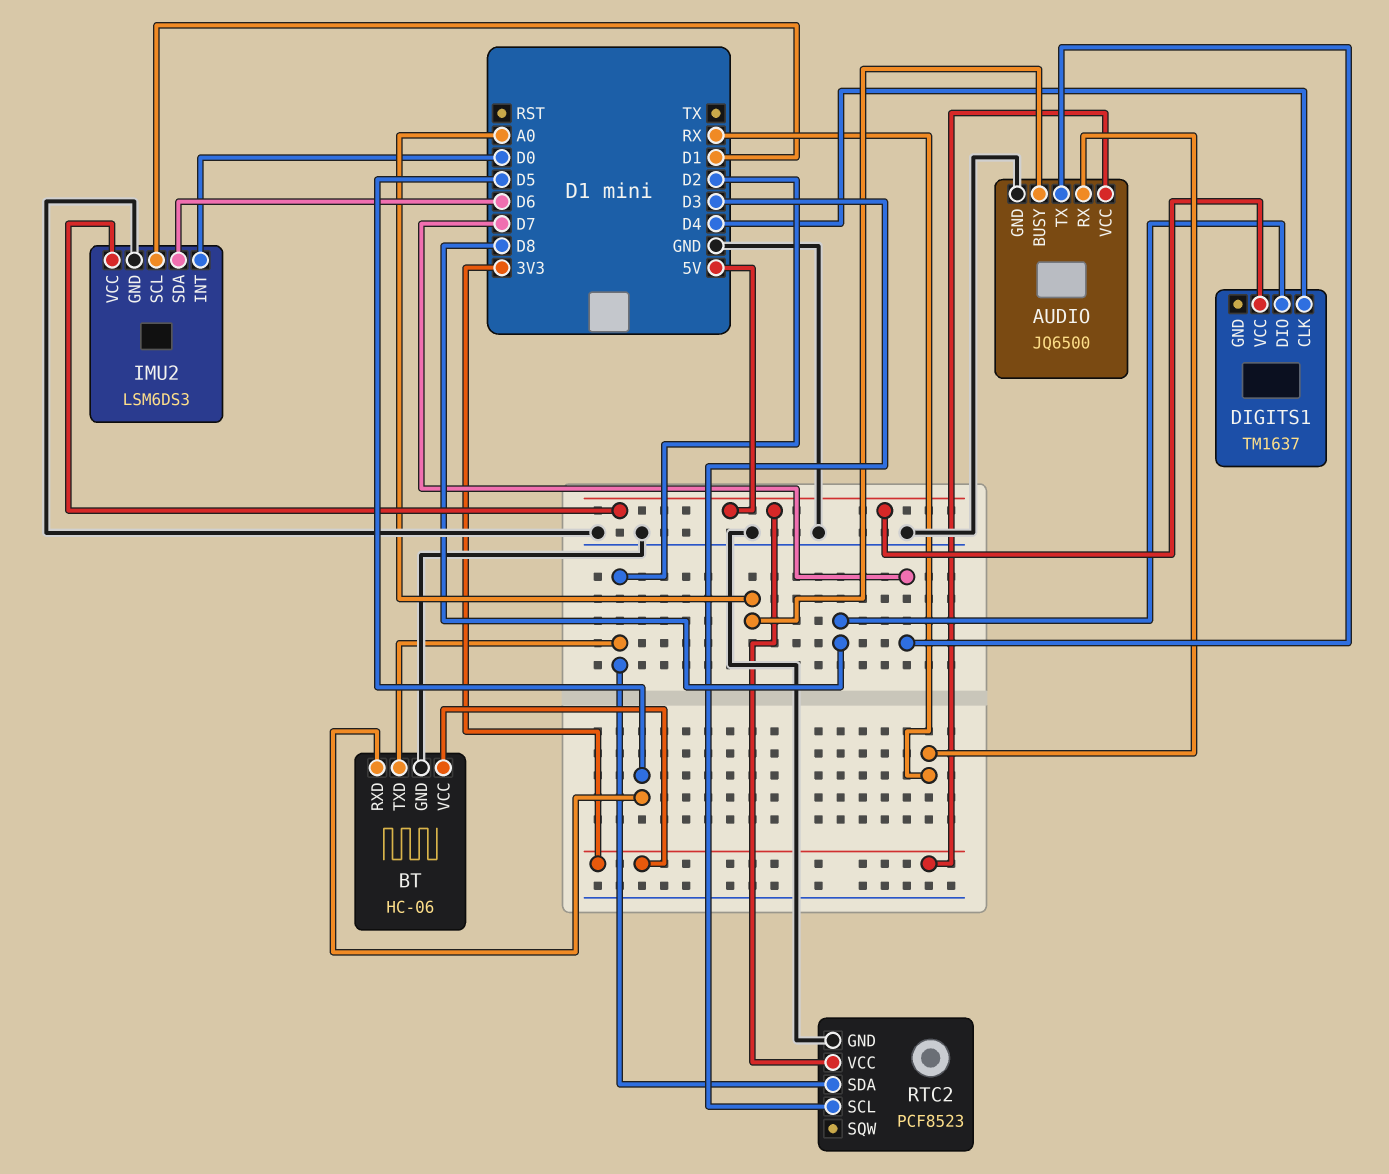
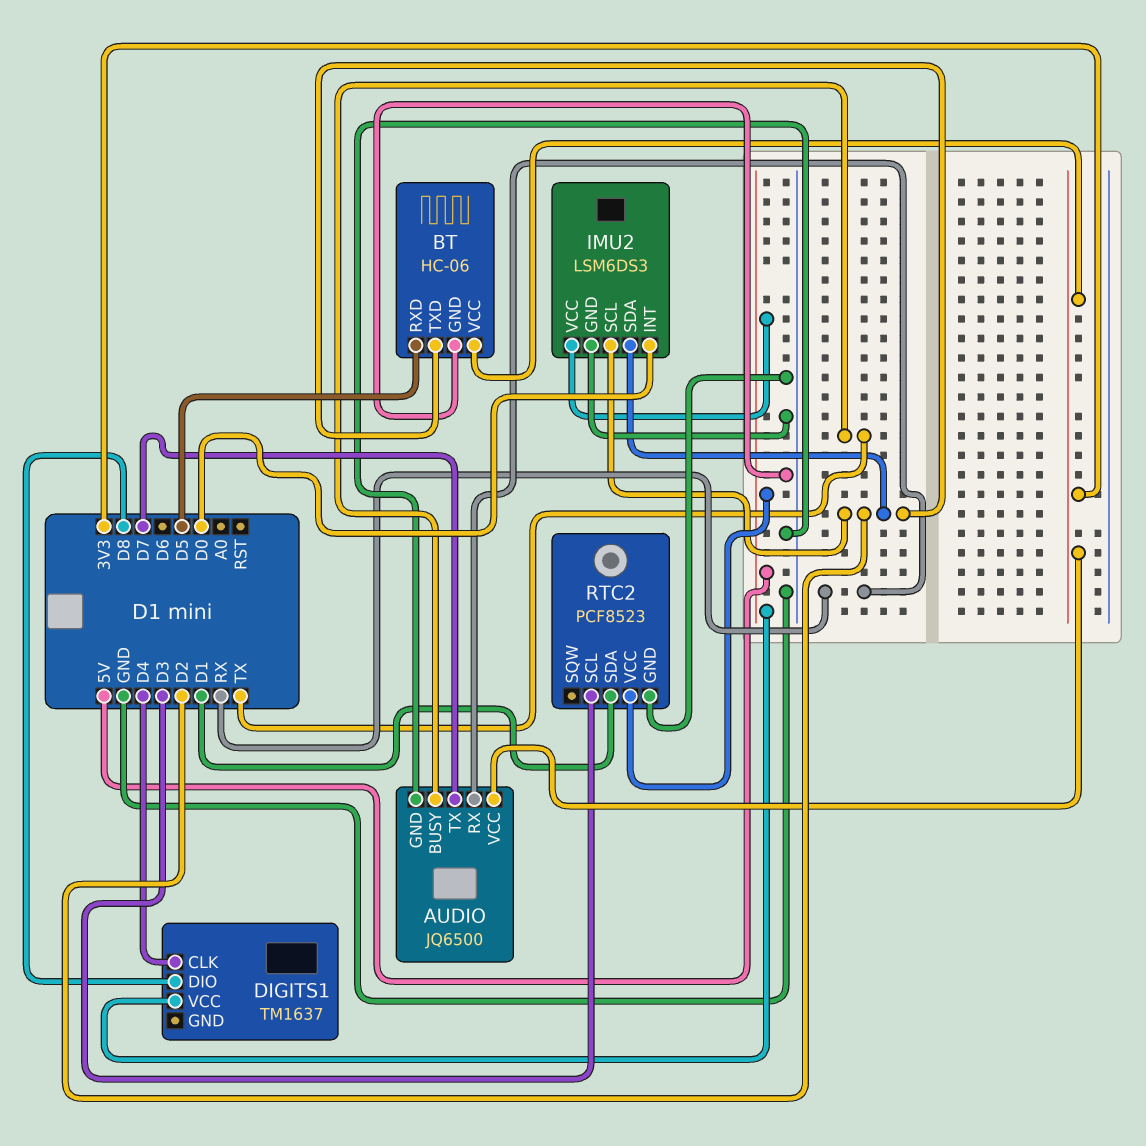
AUDIO pin BUSY: A0 -> TX
IMU2 pin SCL: D1 -> D2
IMU2 pin SDA: D6 -> D2
RTC2 pin SDA: D2 -> D1

